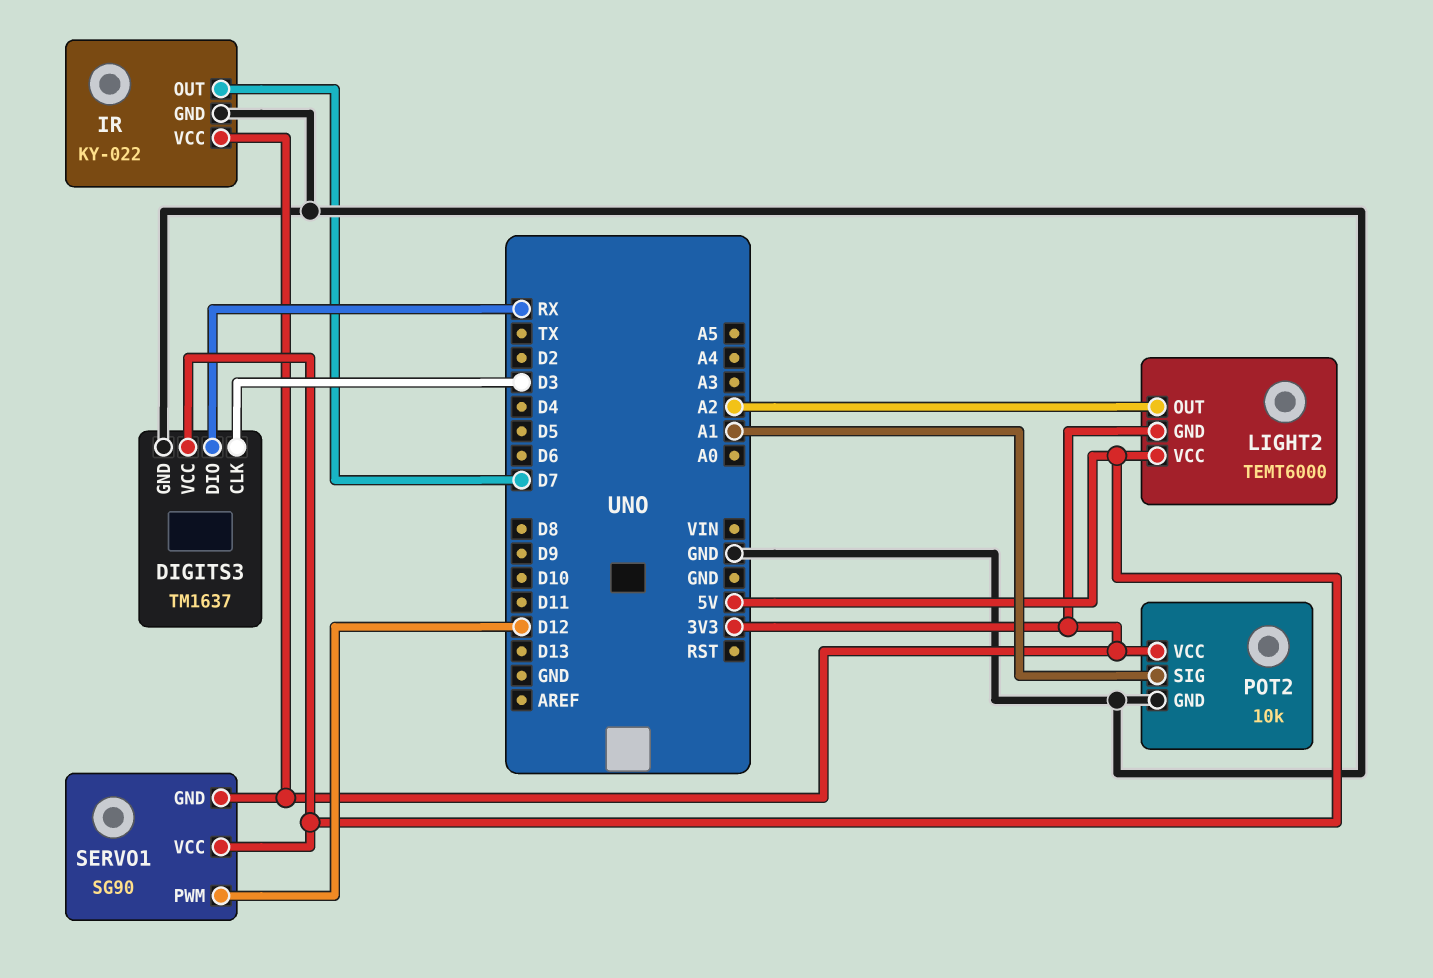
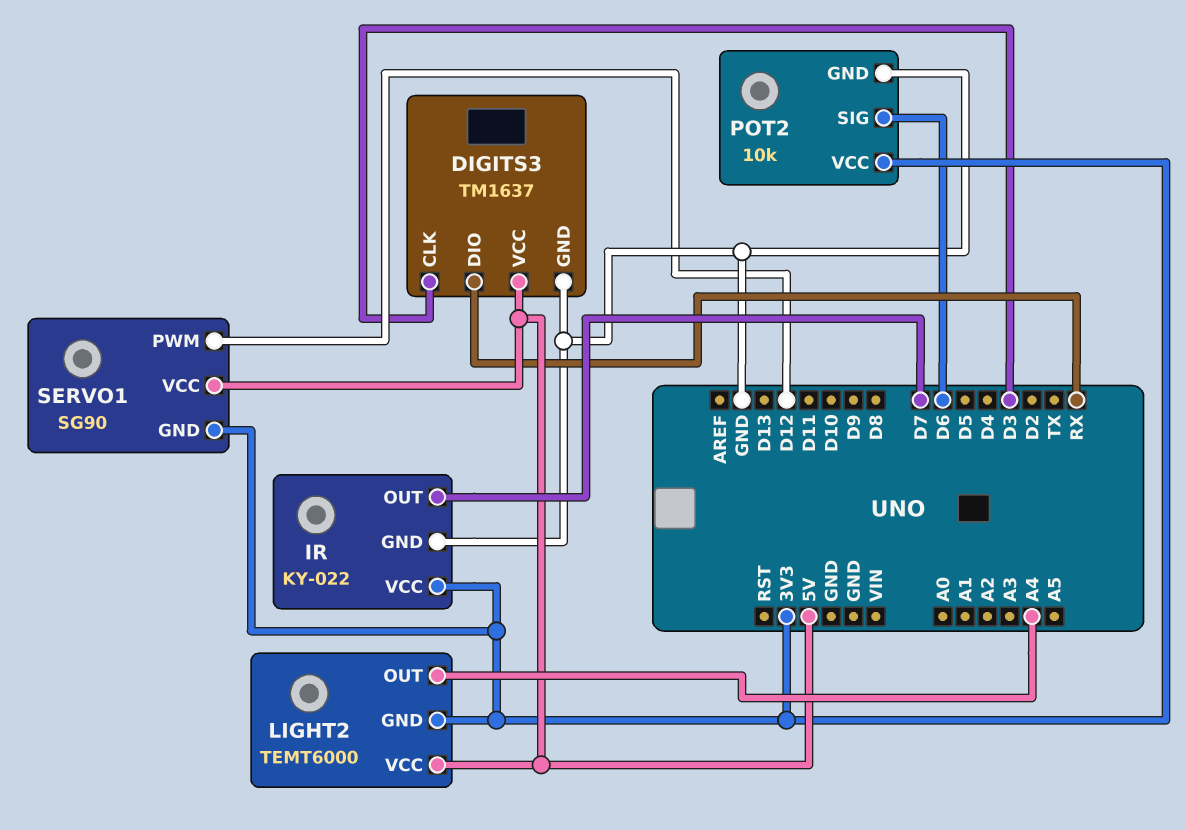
LIGHT2 pin OUT: A2 -> A4
POT2 pin SIG: A1 -> D6

